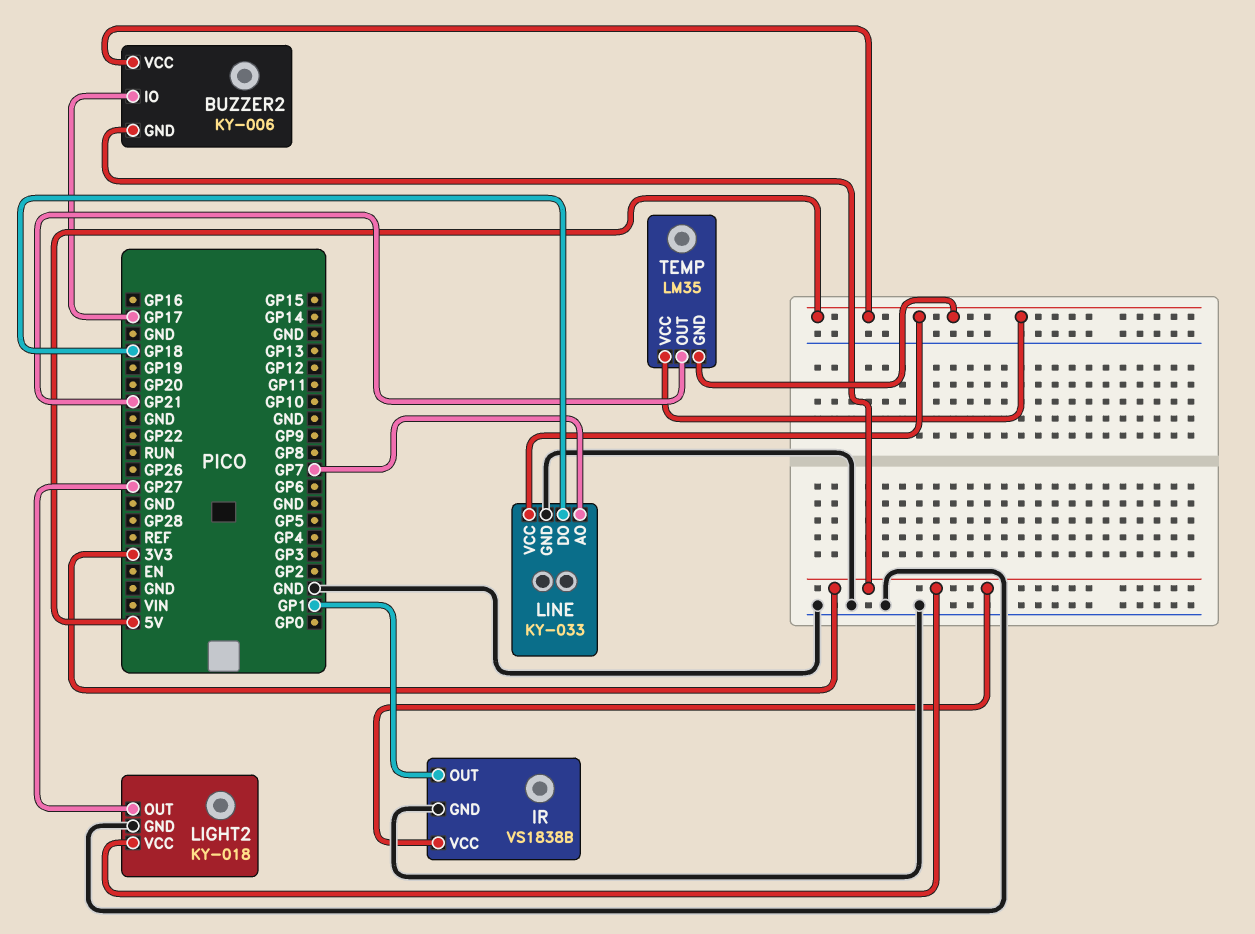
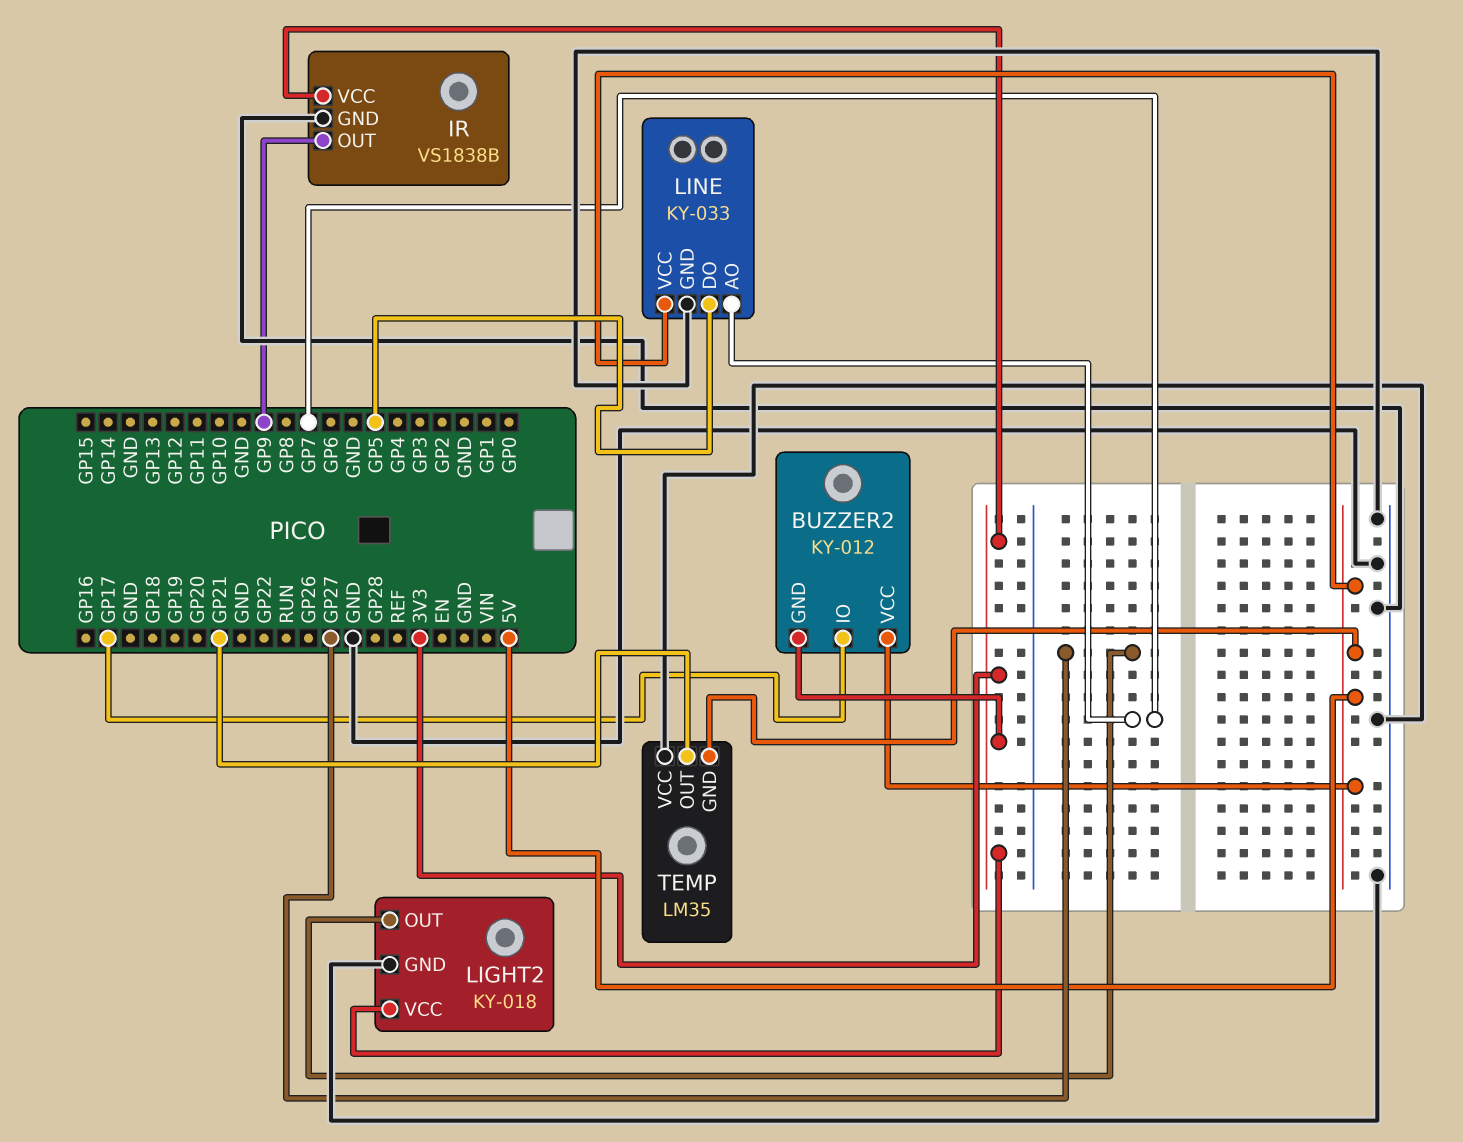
BUZZER2: KY-006 -> KY-012
IR pin OUT: GP1 -> GP9
LINE pin DO: GP18 -> GP5
TEMP pin VCC: 5V -> GND

